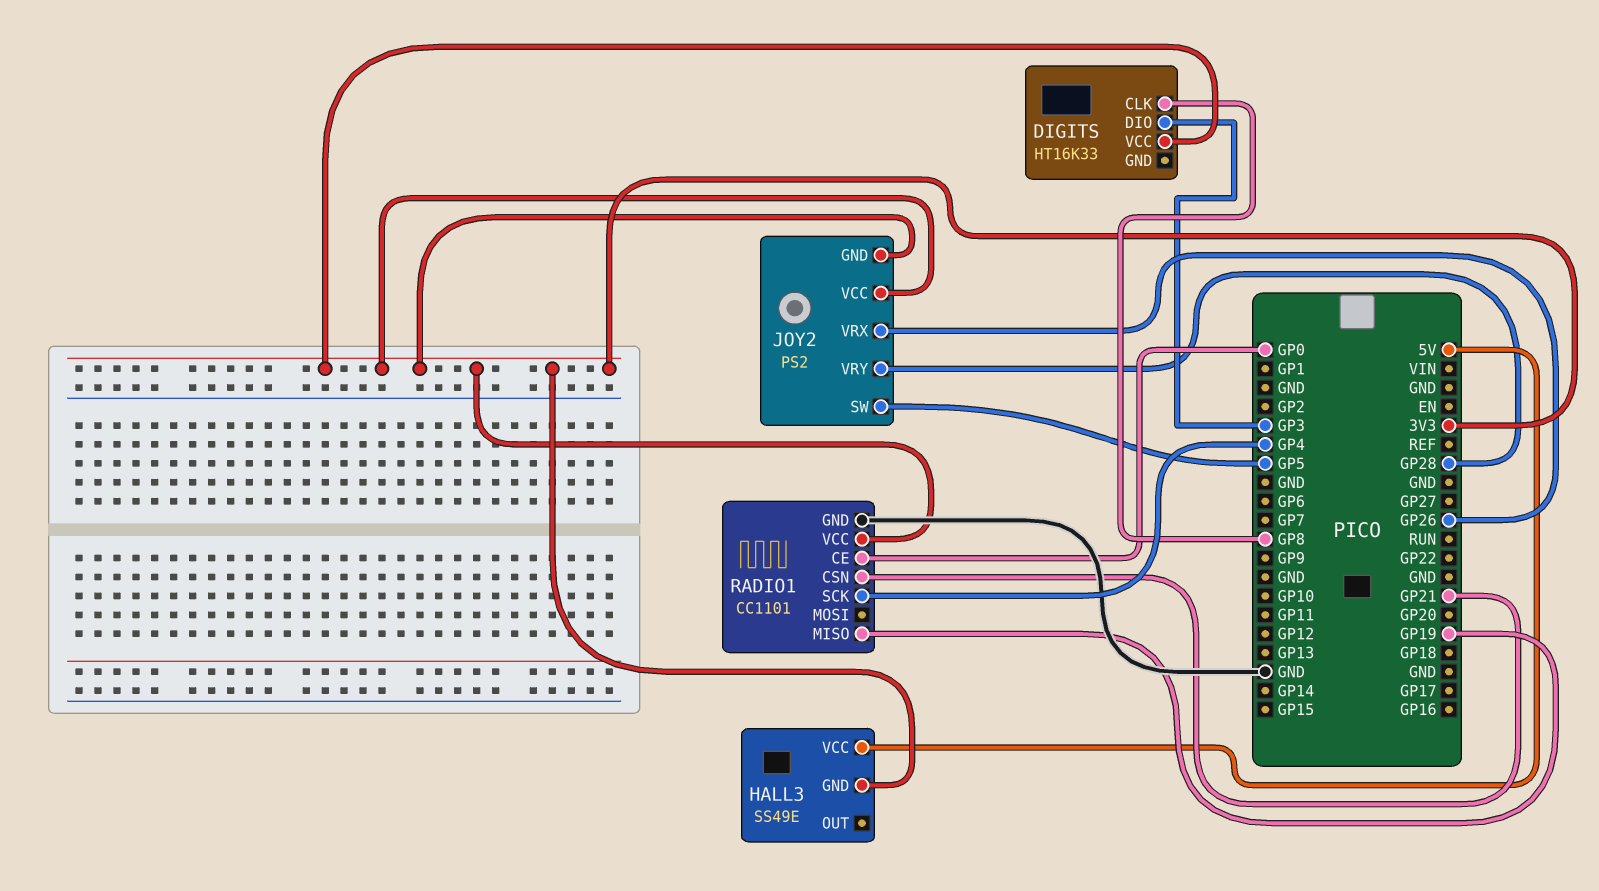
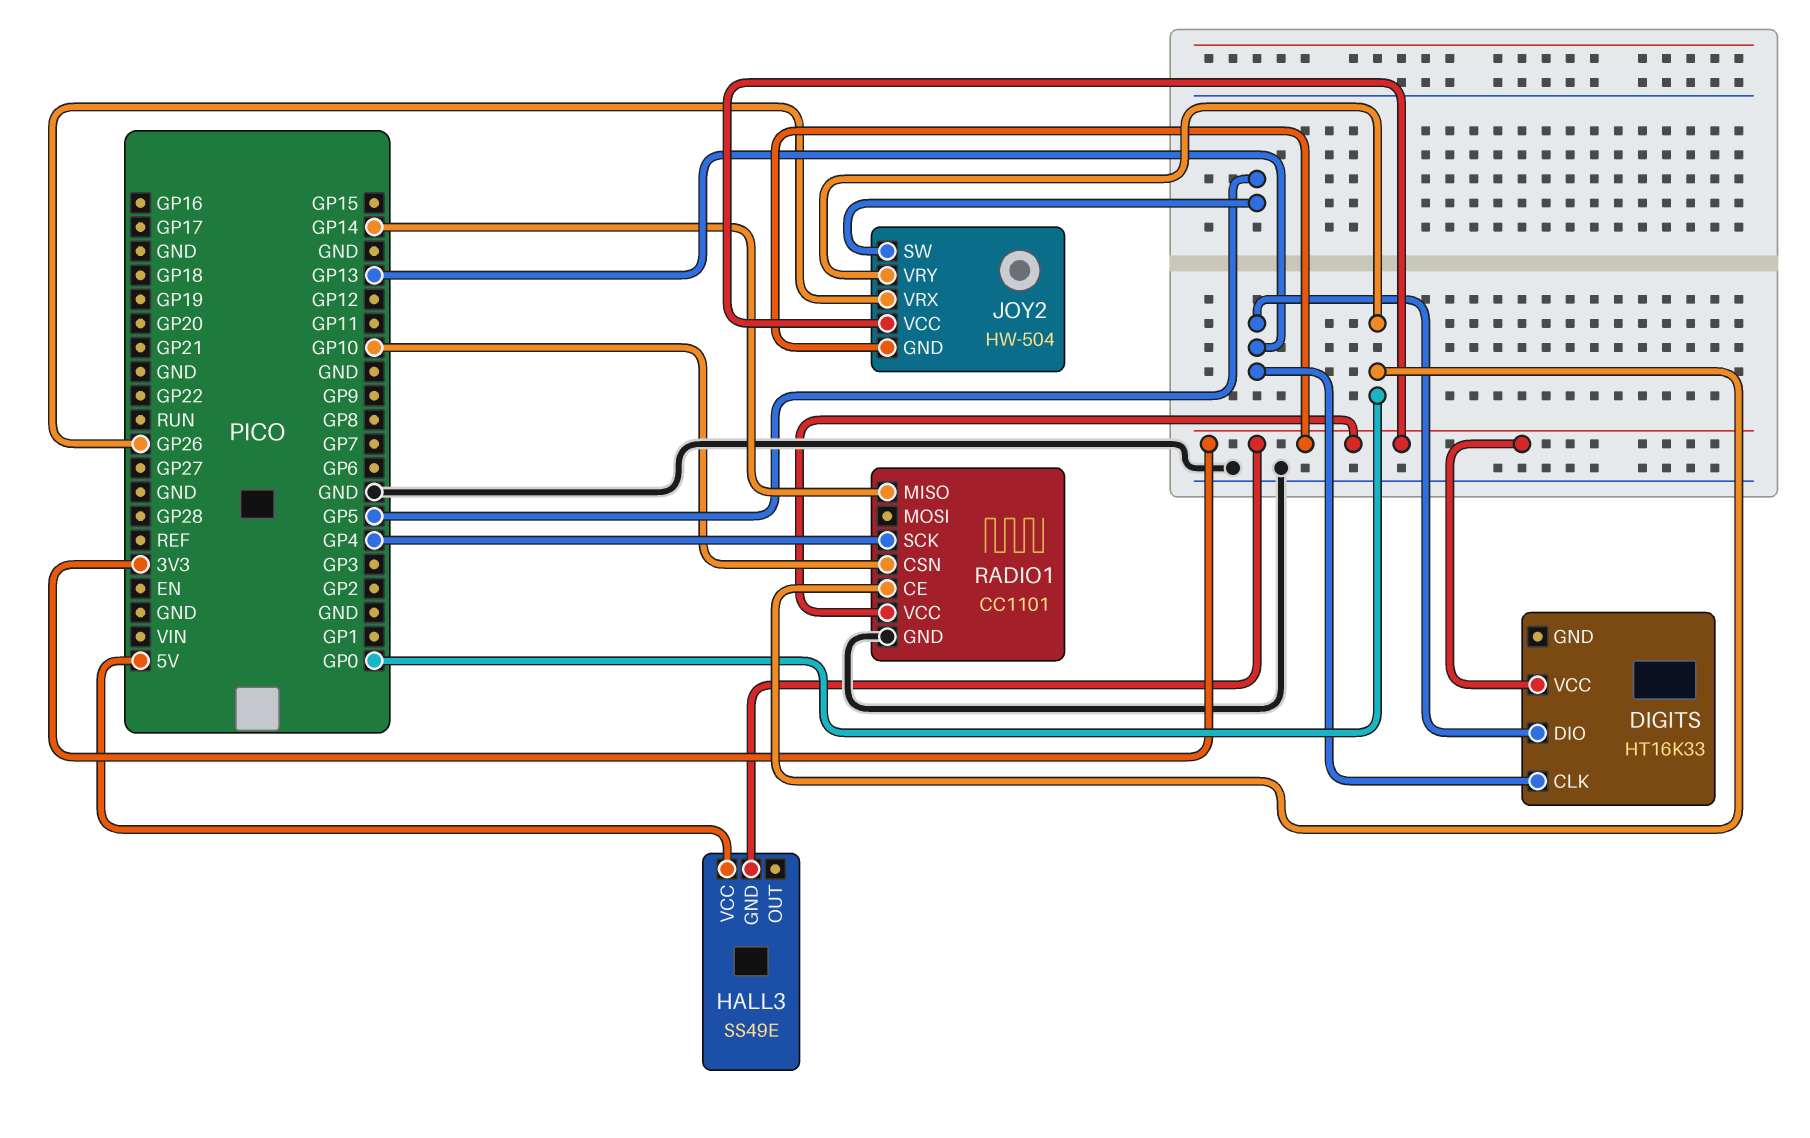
DIGITS pin CLK: GP8 -> GP13
DIGITS pin DIO: GP3 -> GP13
JOY2: PS2 -> HW-504
JOY2 pin VRY: GP28 -> GP0
RADIO1 pin CSN: GP21 -> GP10
RADIO1 pin MISO: GP19 -> GP14

